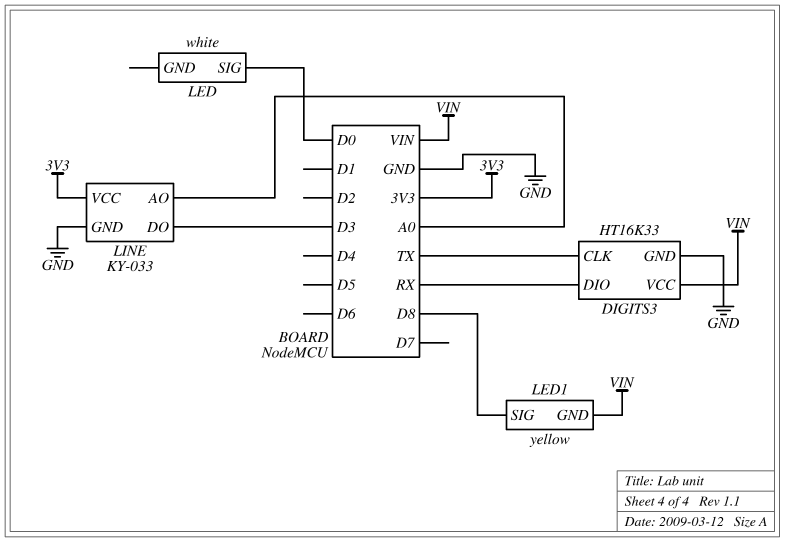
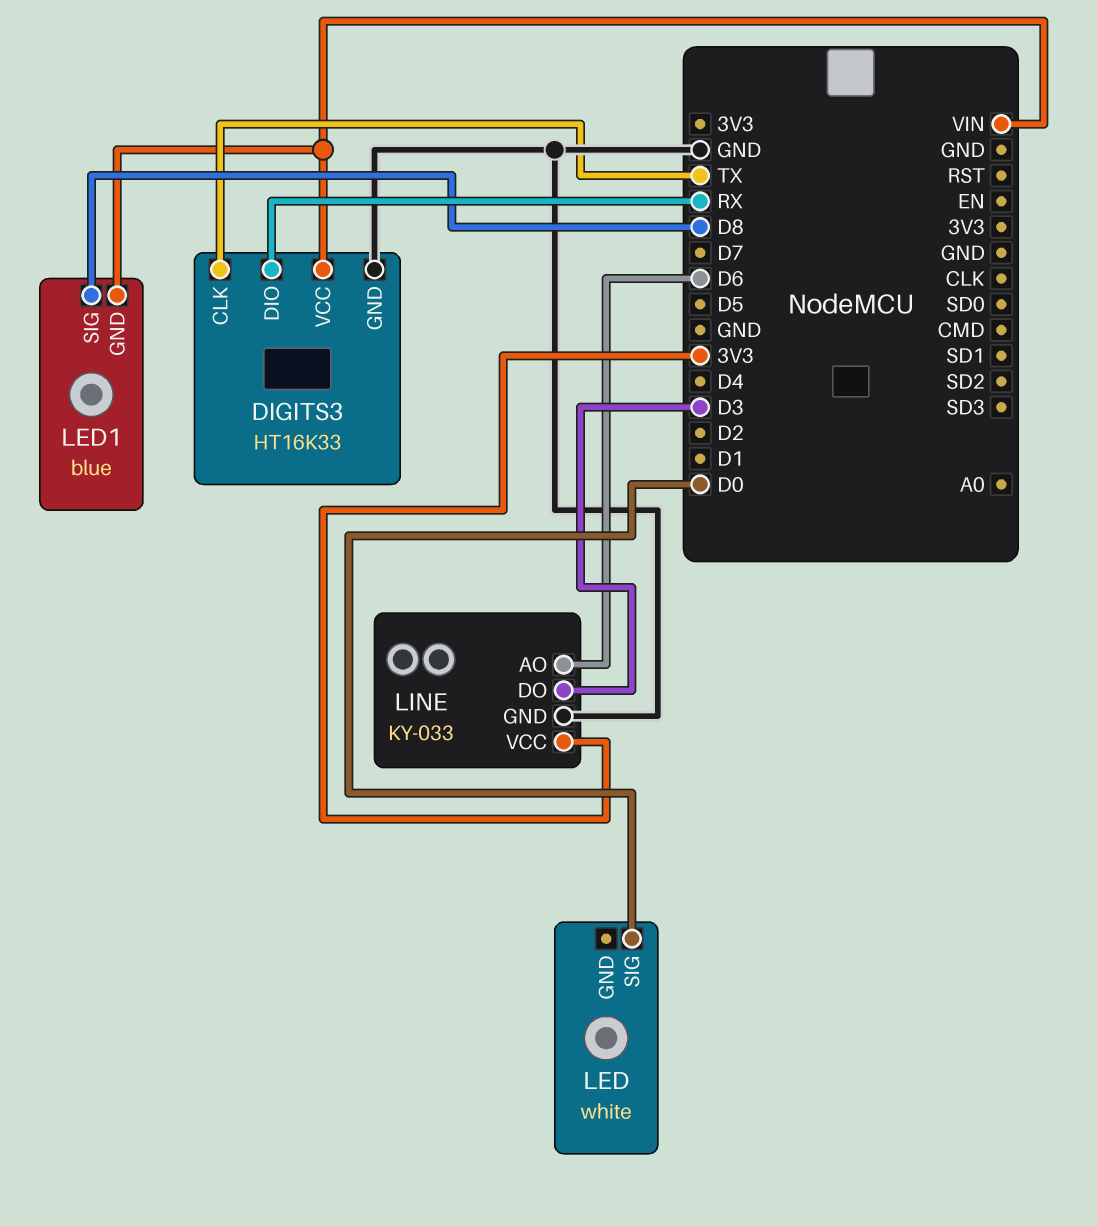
LED1: yellow -> blue
LINE pin AO: A0 -> D6

